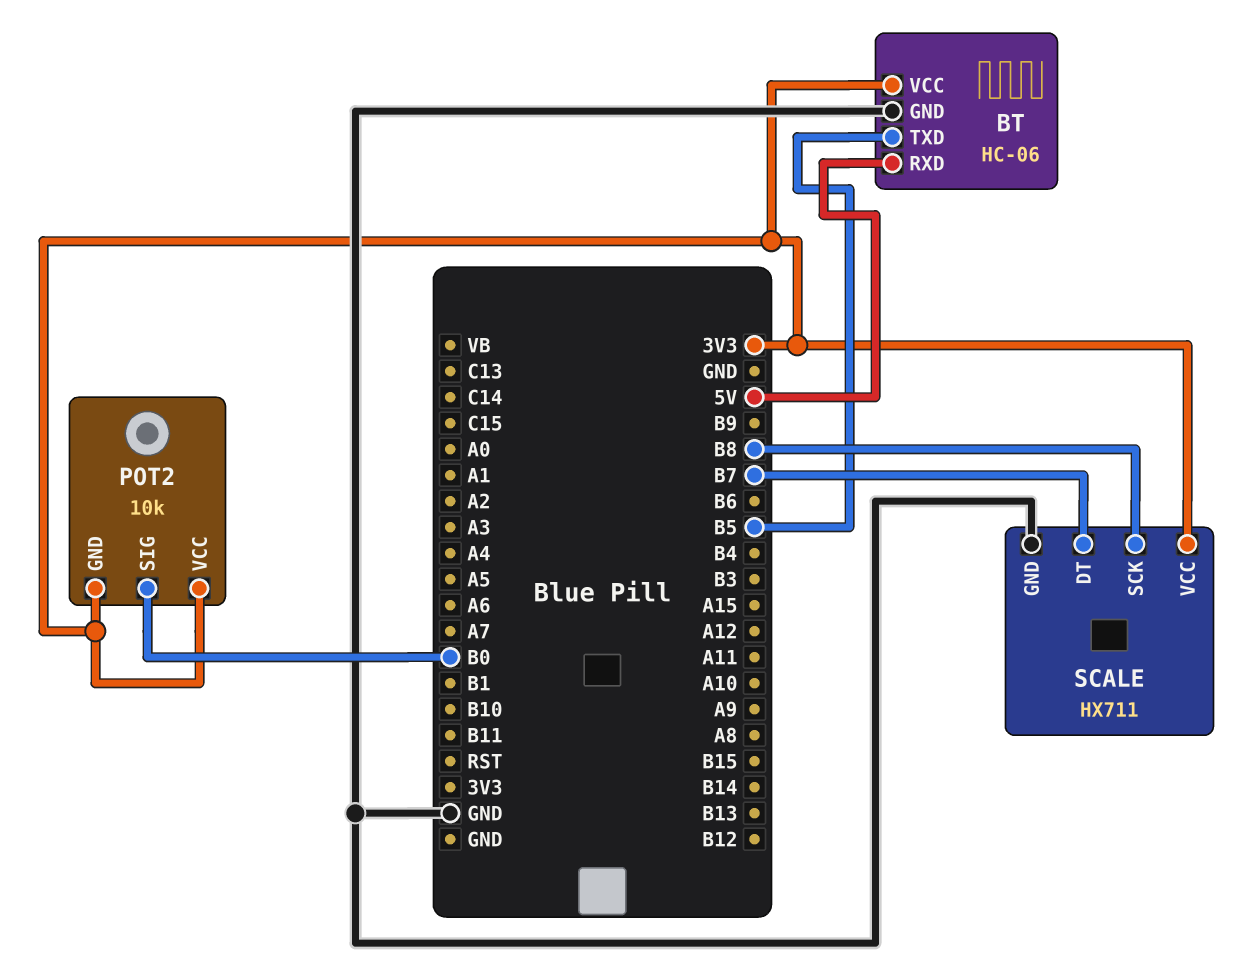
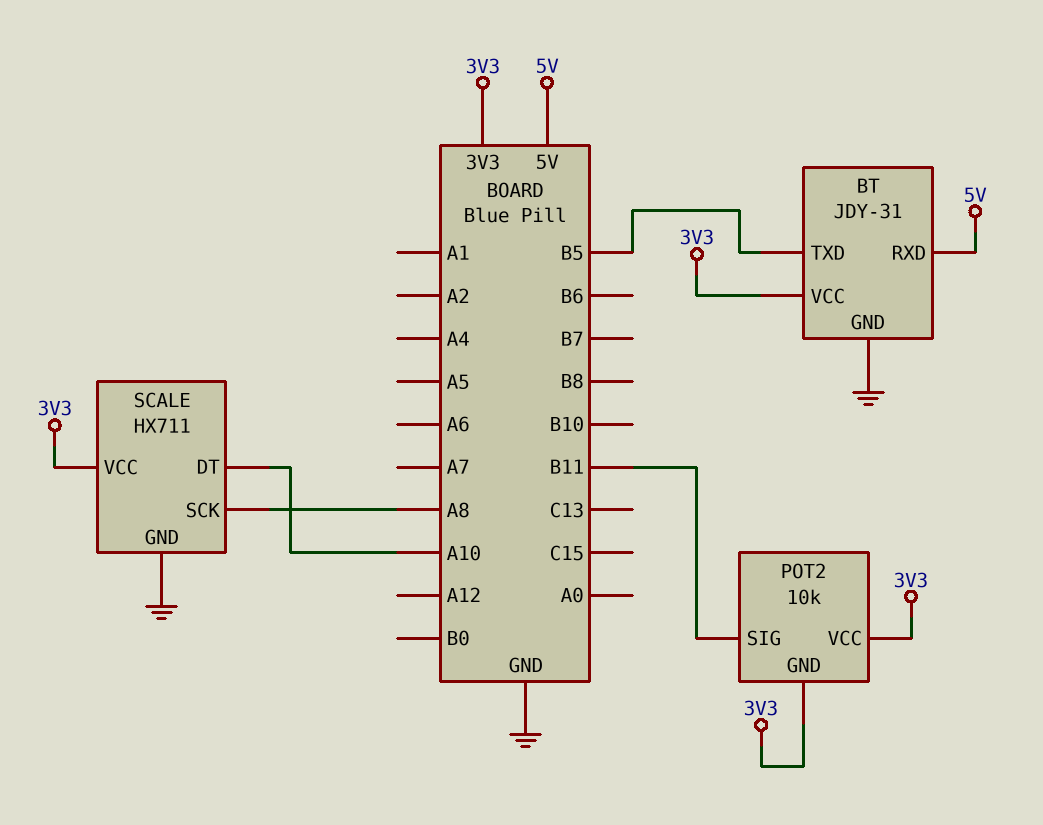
BT: HC-06 -> JDY-31
POT2 pin SIG: B0 -> B11
SCALE pin DT: B7 -> A10
SCALE pin SCK: B8 -> A8

